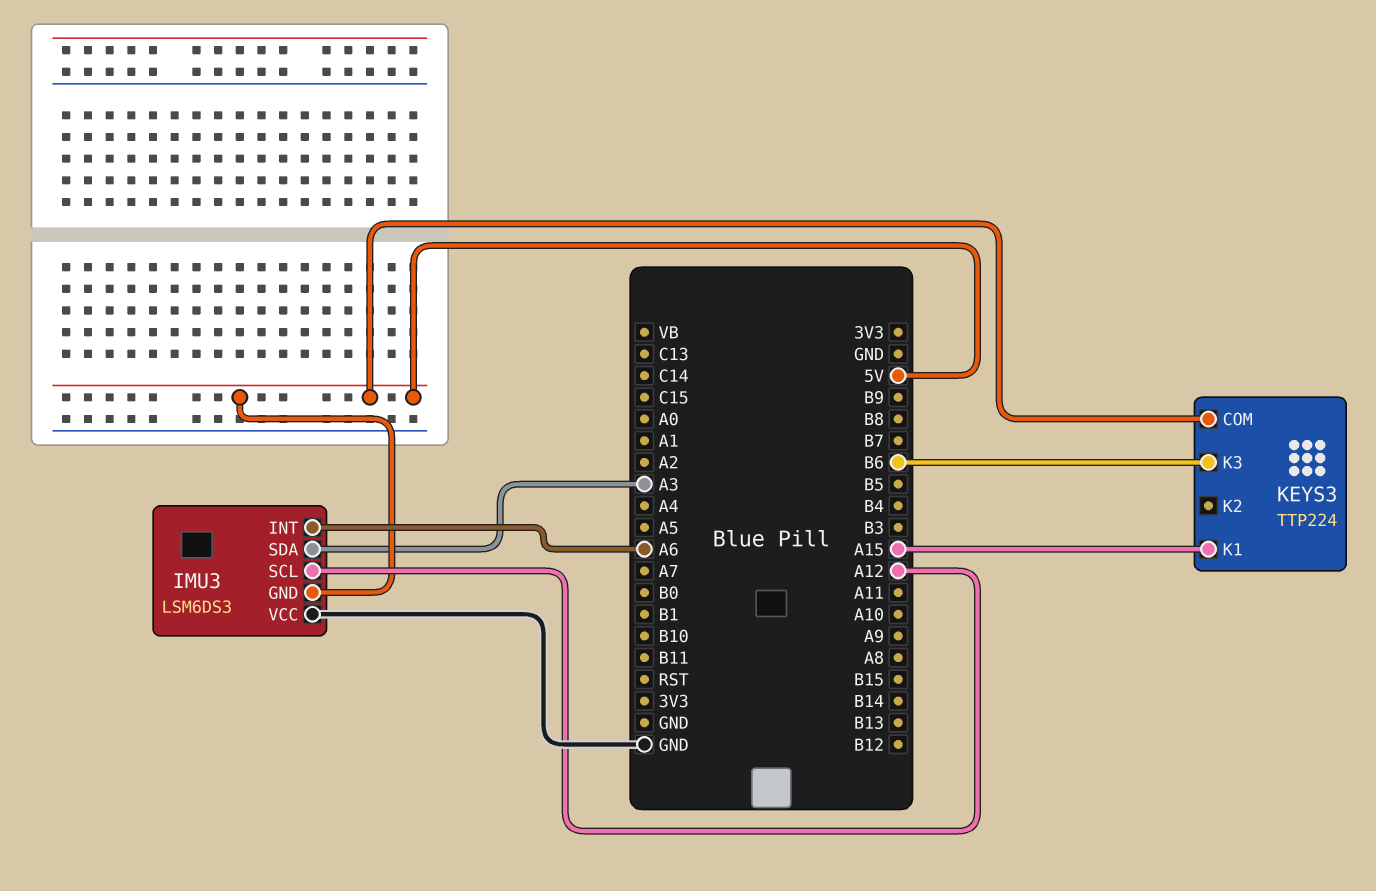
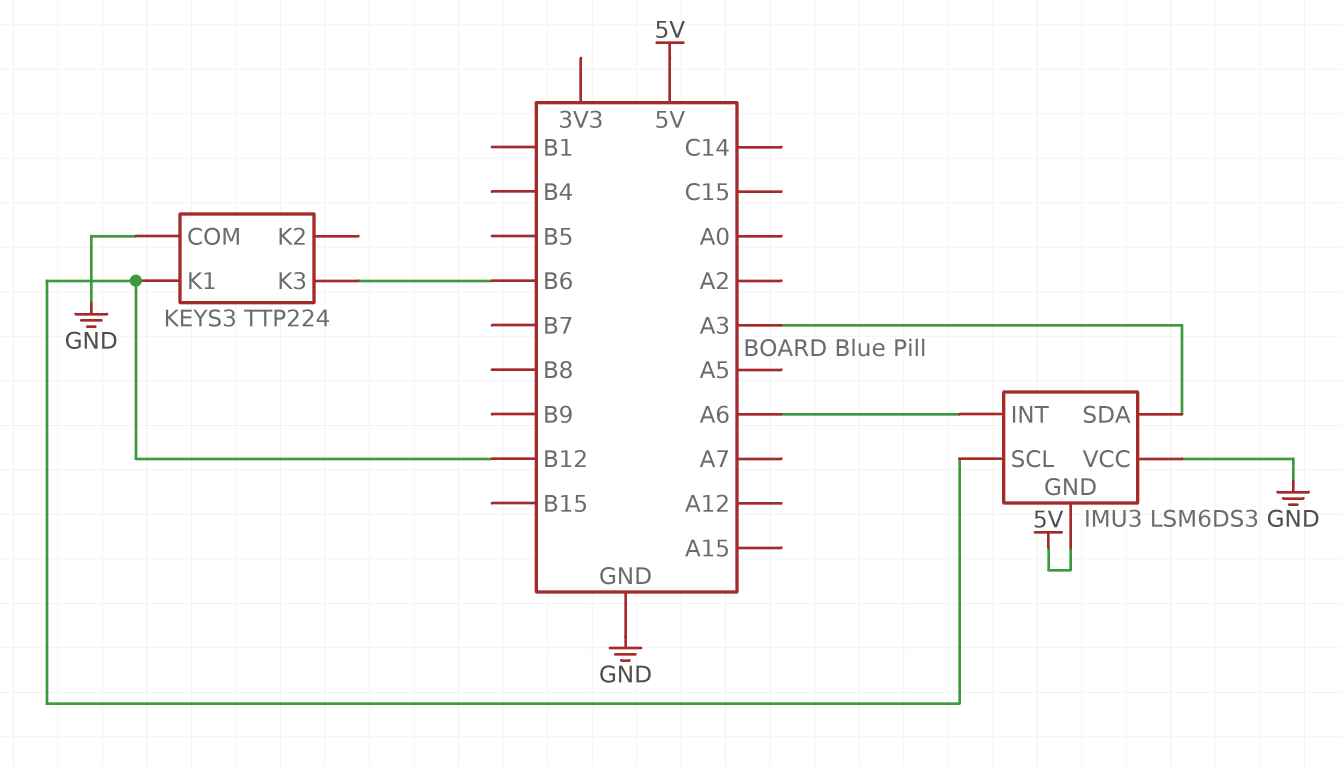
IMU3 pin SCL: A12 -> B12
KEYS3 pin COM: 5V -> GND
KEYS3 pin K1: A15 -> B12

